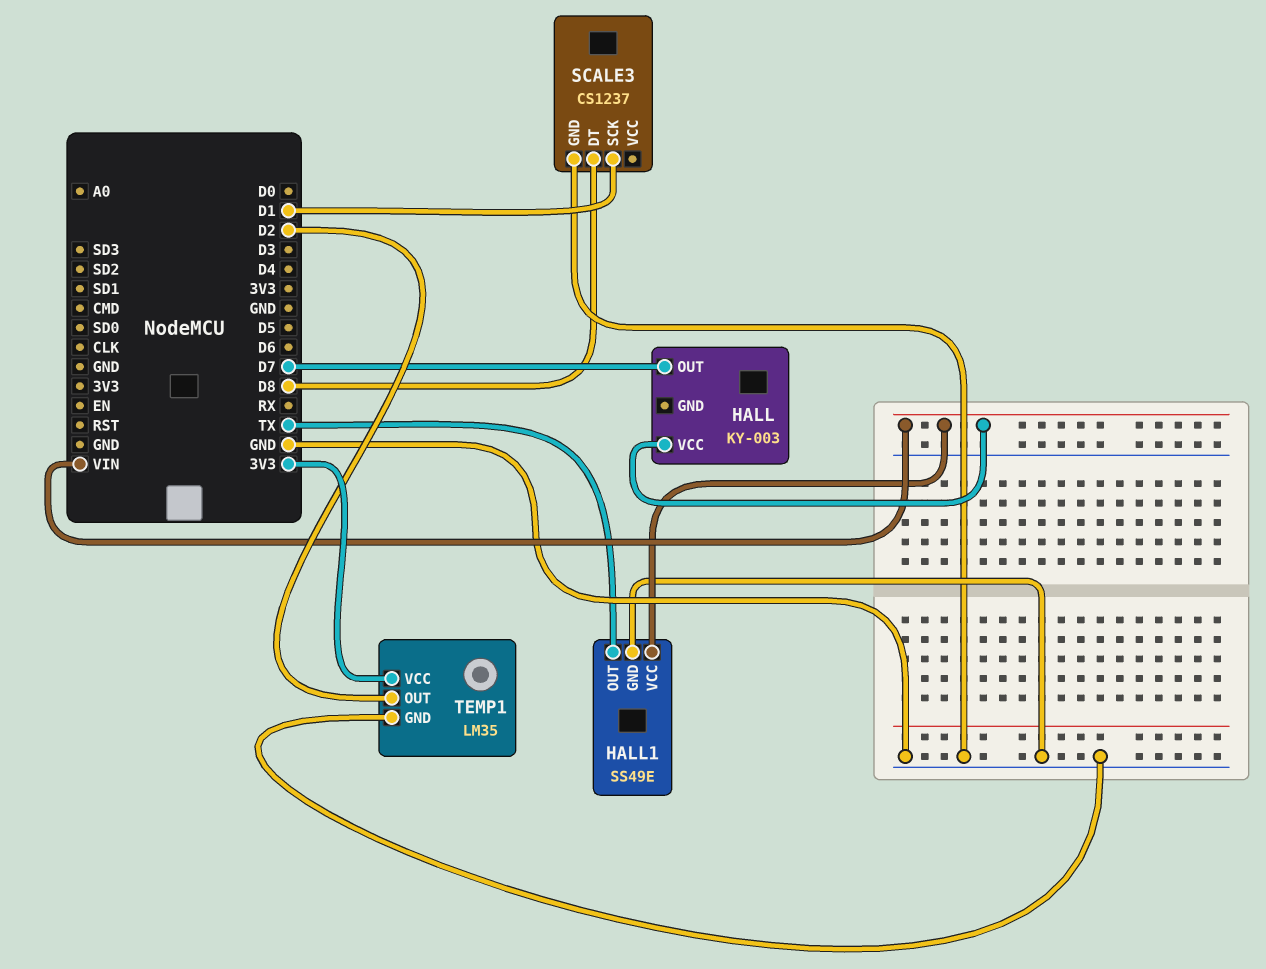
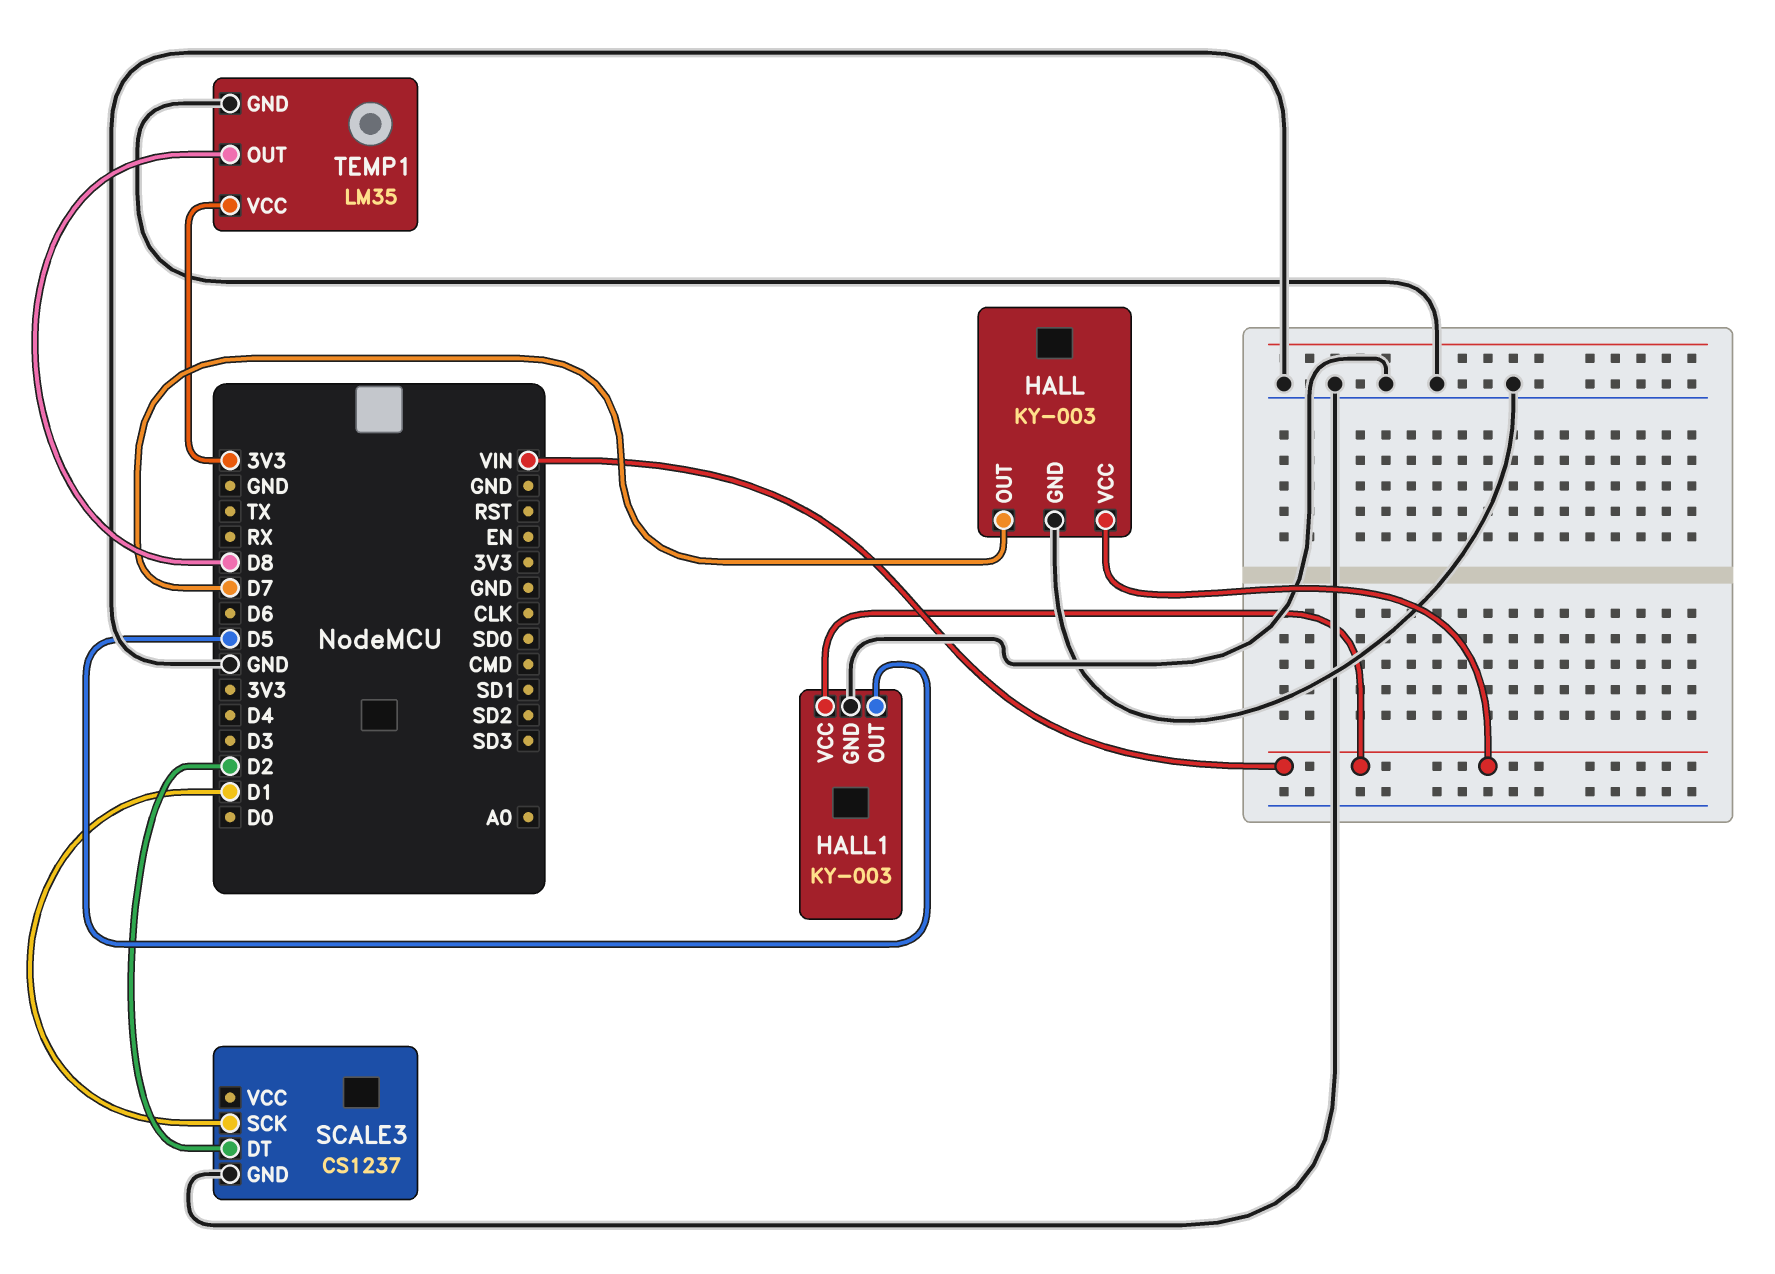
HALL pin GND: none -> GND
HALL1: SS49E -> KY-003
HALL1 pin OUT: TX -> D5
SCALE3 pin DT: D8 -> D2
TEMP1 pin OUT: D2 -> D8

